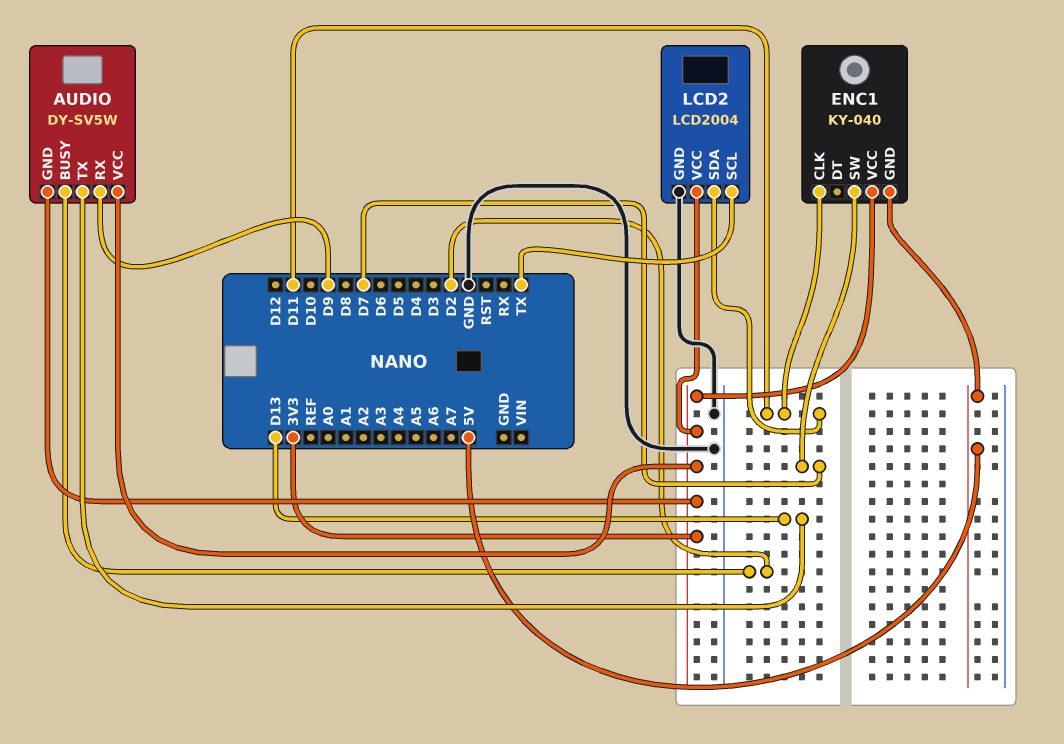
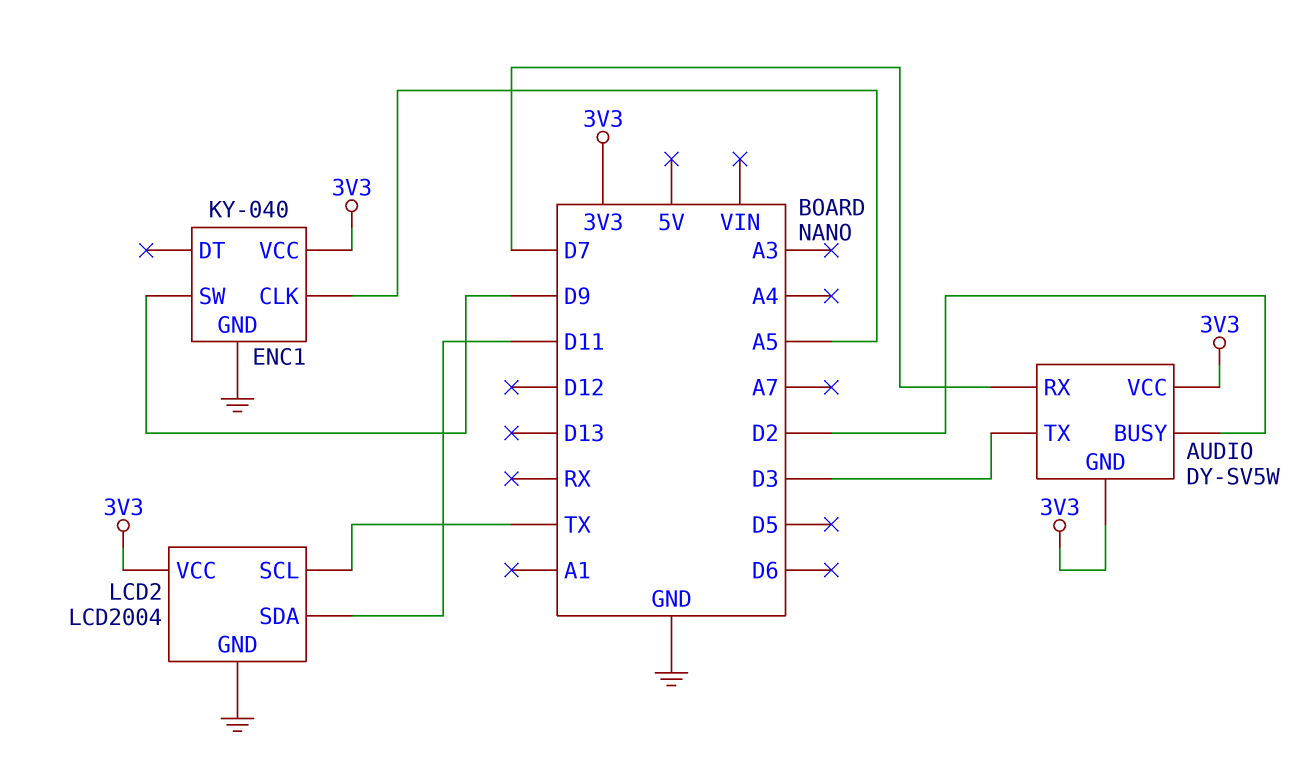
AUDIO pin RX: D9 -> D7
AUDIO pin TX: D13 -> D3
ENC1 pin CLK: D11 -> A5
ENC1 pin GND: 5V -> GND
ENC1 pin SW: D7 -> D9

